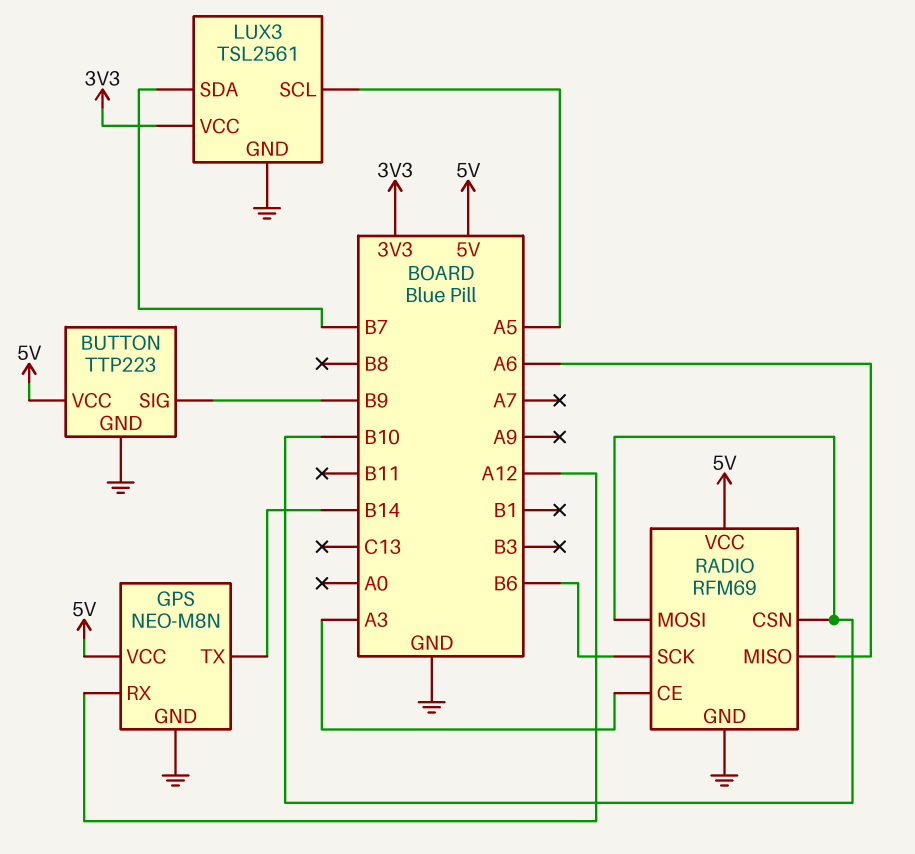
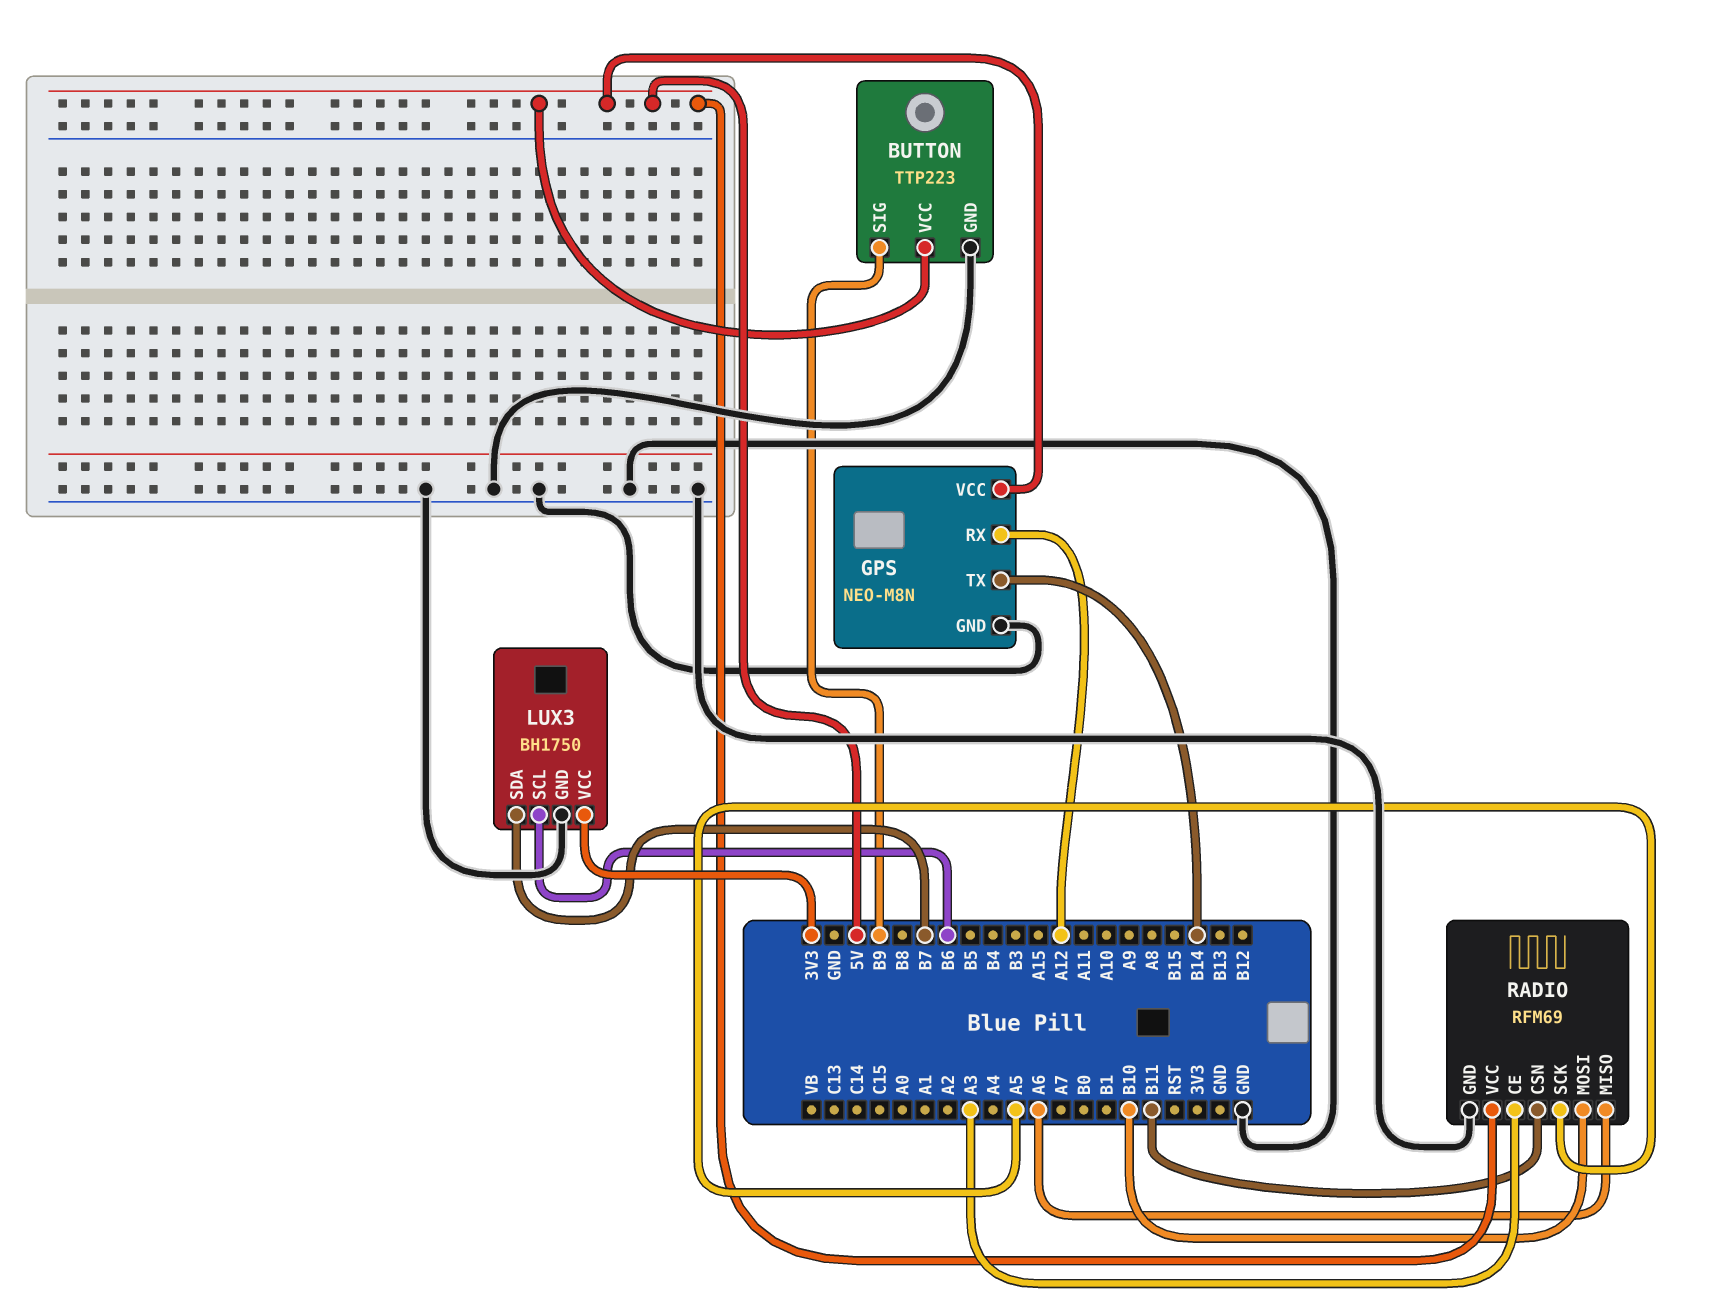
LUX3: TSL2561 -> BH1750
LUX3 pin SCL: A5 -> B6
RADIO pin CSN: B10 -> B11
RADIO pin SCK: B6 -> A5

